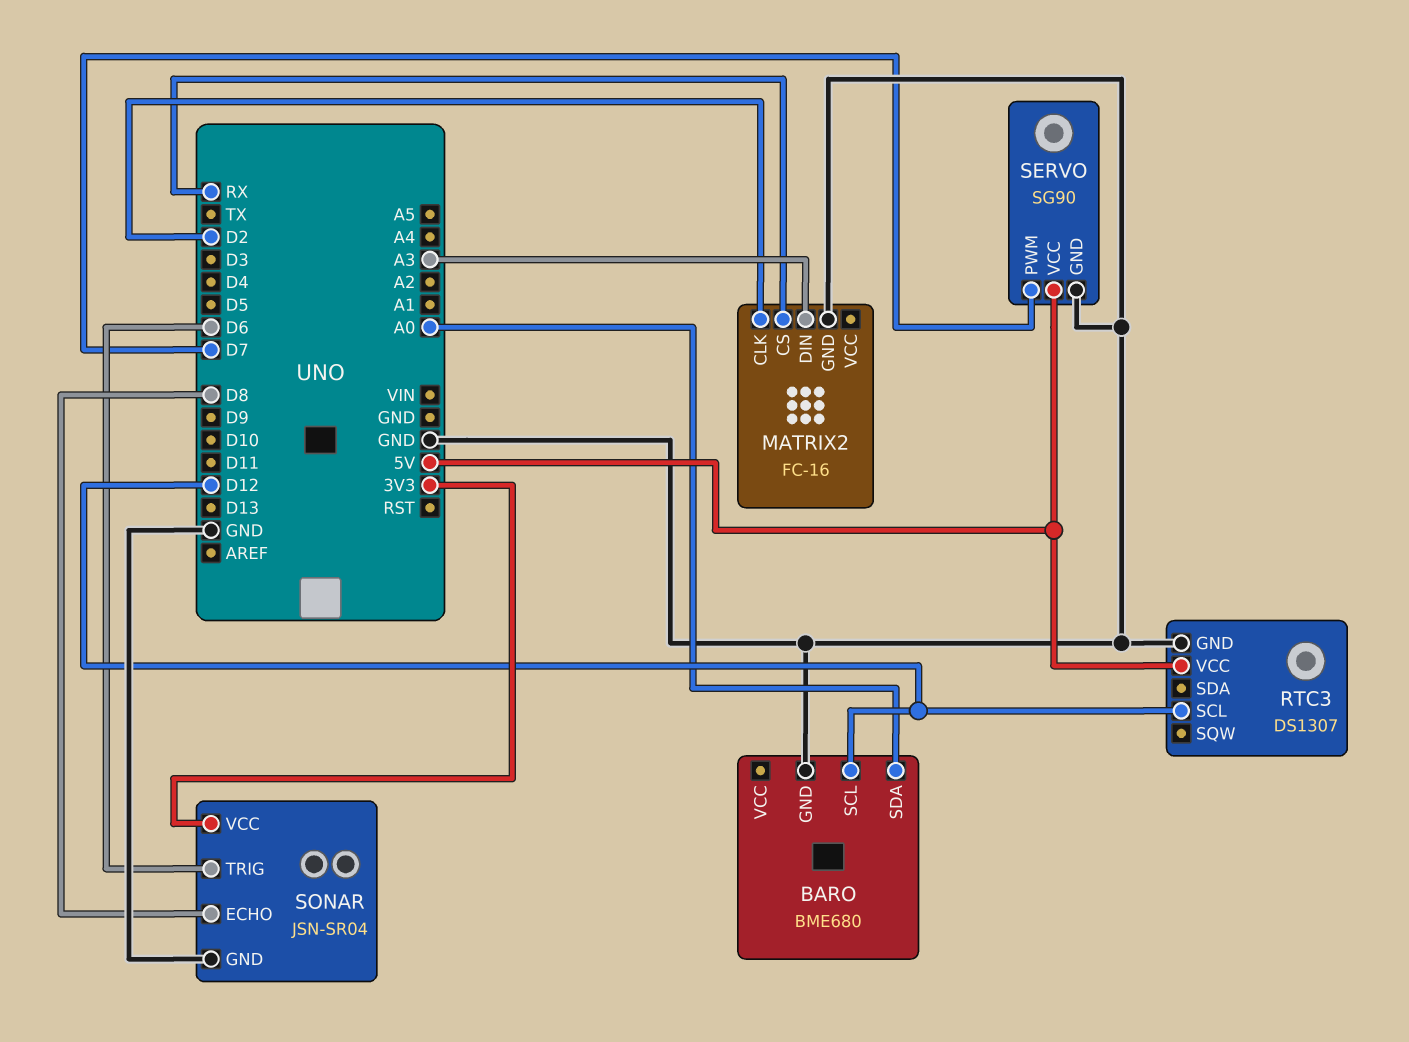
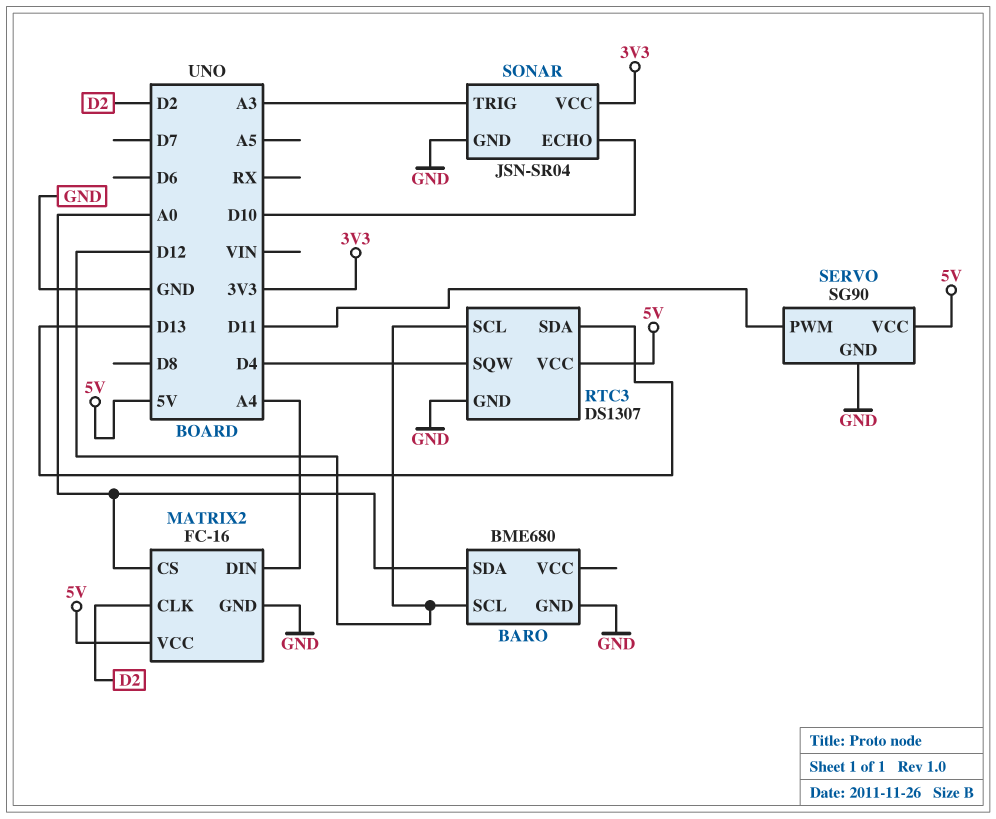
MATRIX2 pin CS: RX -> A0
MATRIX2 pin DIN: A3 -> A4
MATRIX2 pin VCC: none -> 5V
RTC3 pin SDA: none -> D13
RTC3 pin SQW: none -> D4
SERVO pin PWM: D7 -> D11
SONAR pin ECHO: D8 -> D10
SONAR pin TRIG: D6 -> A3

